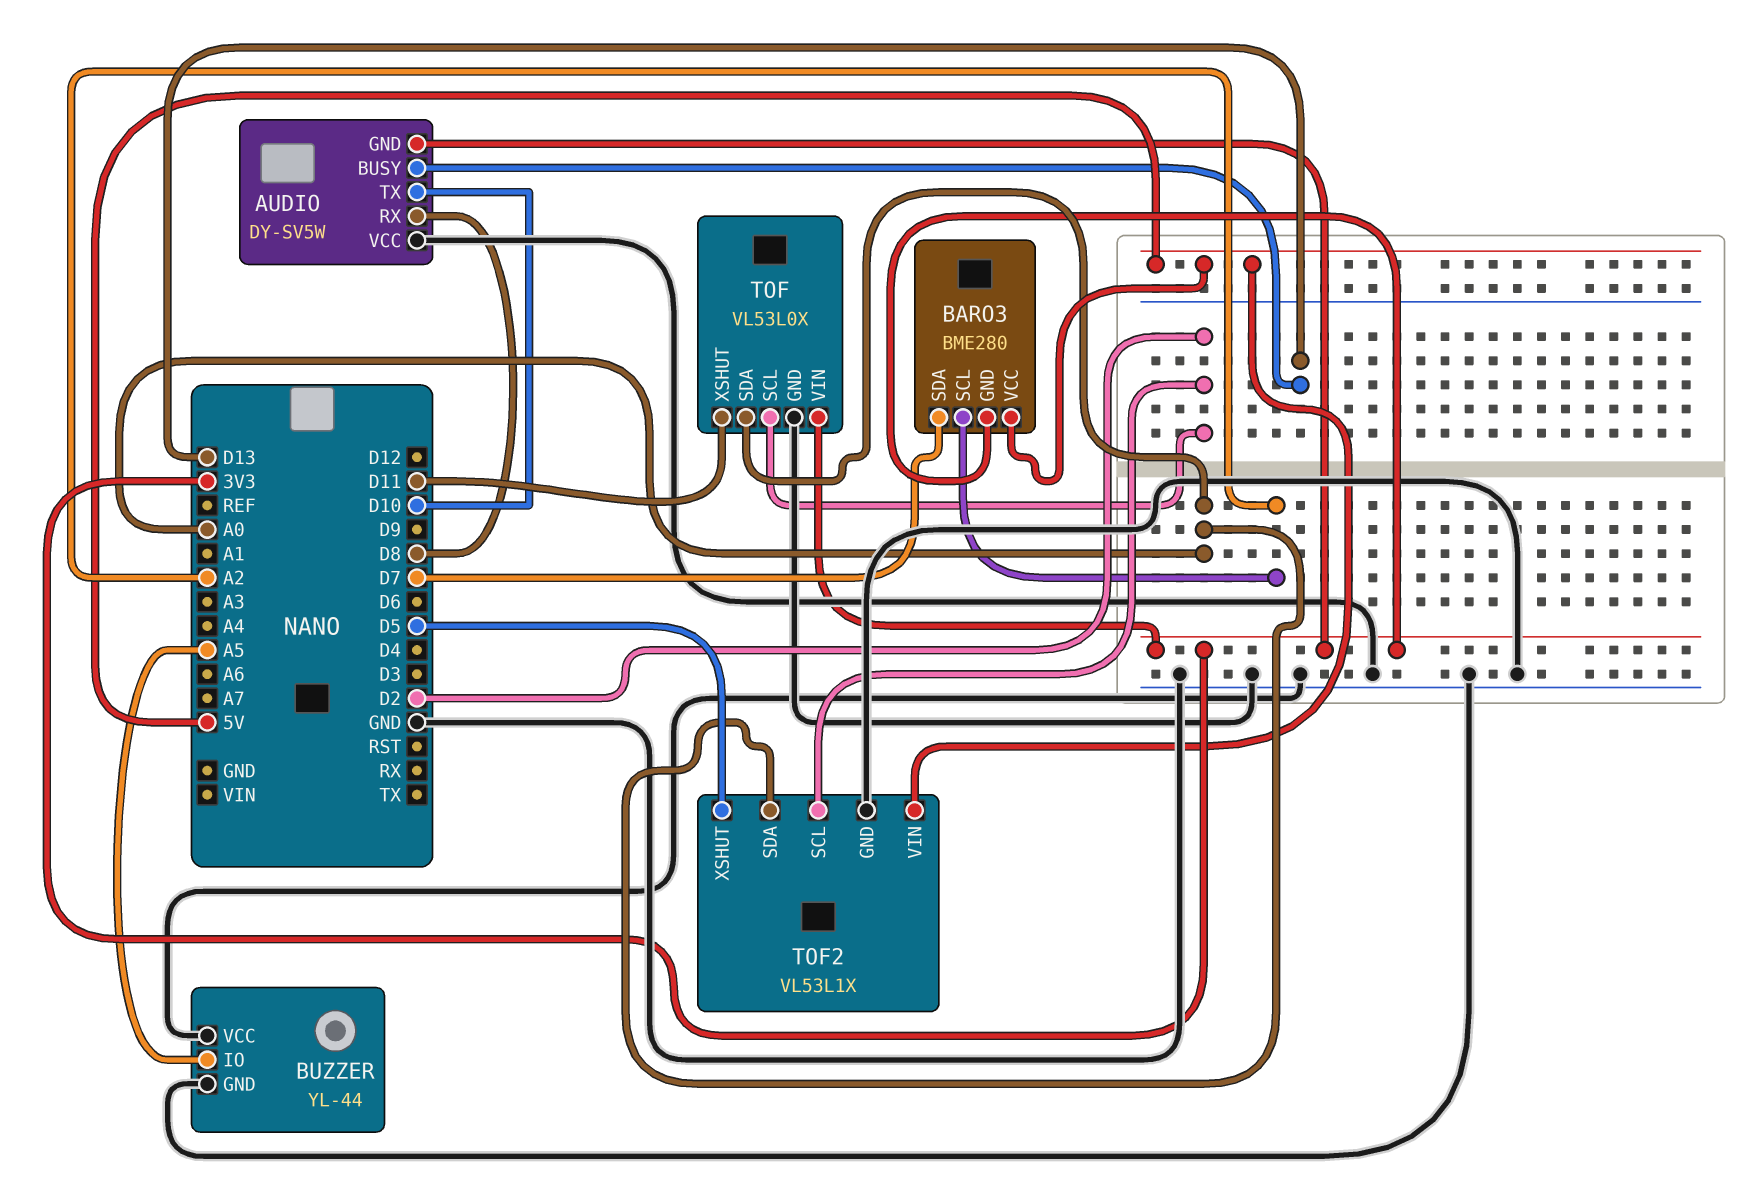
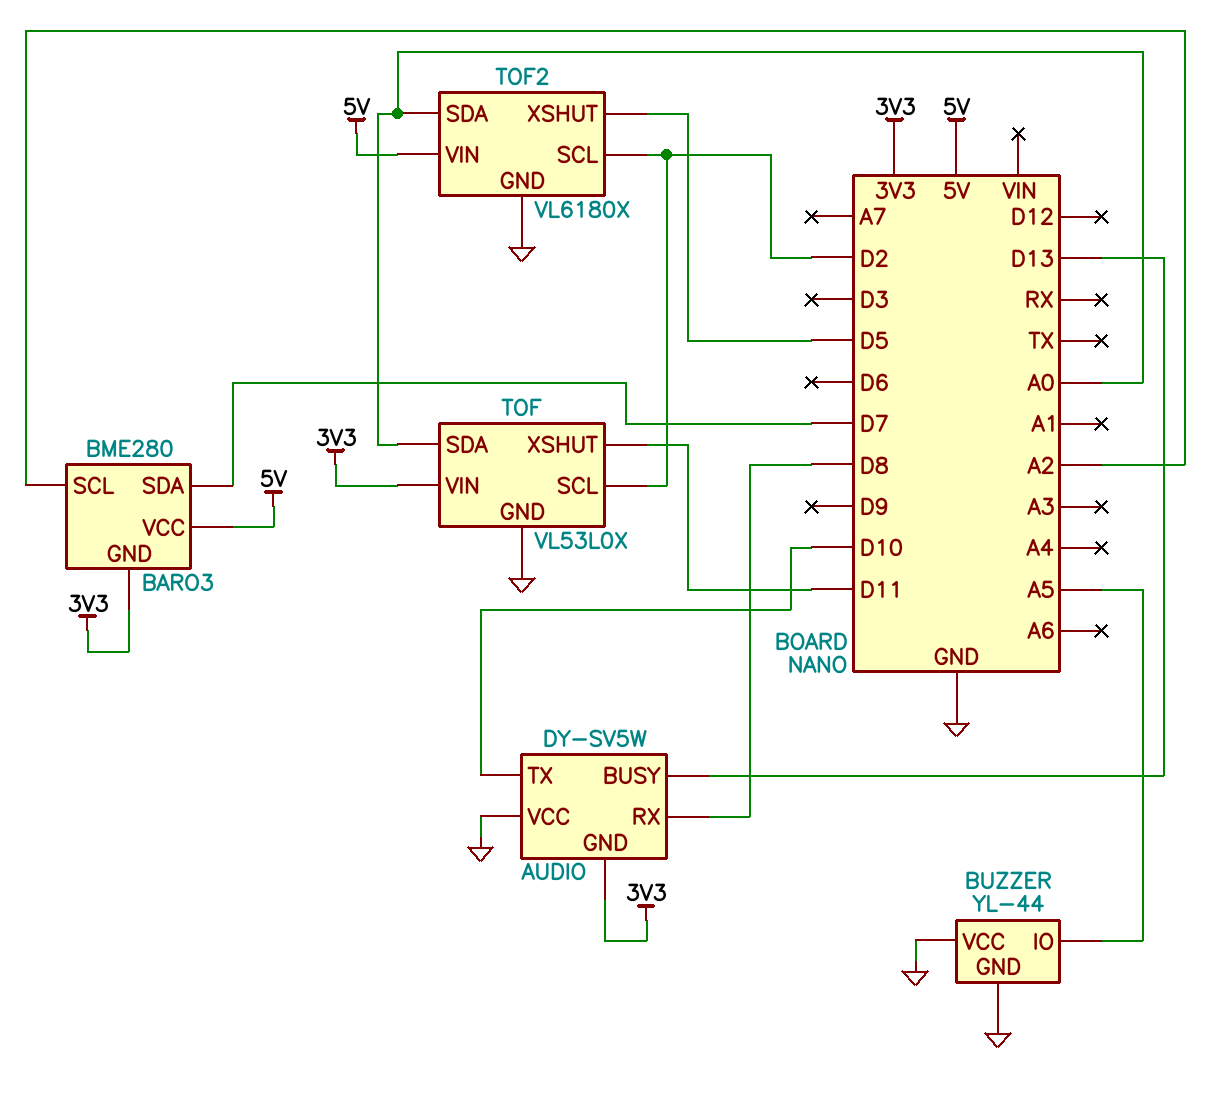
TOF2: VL53L1X -> VL6180X

